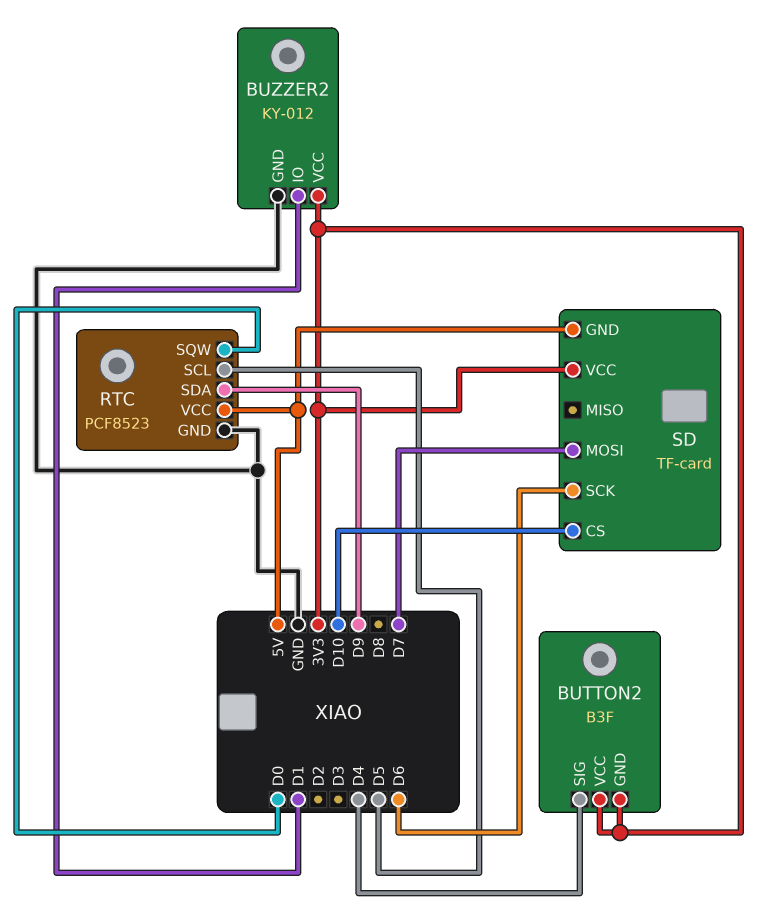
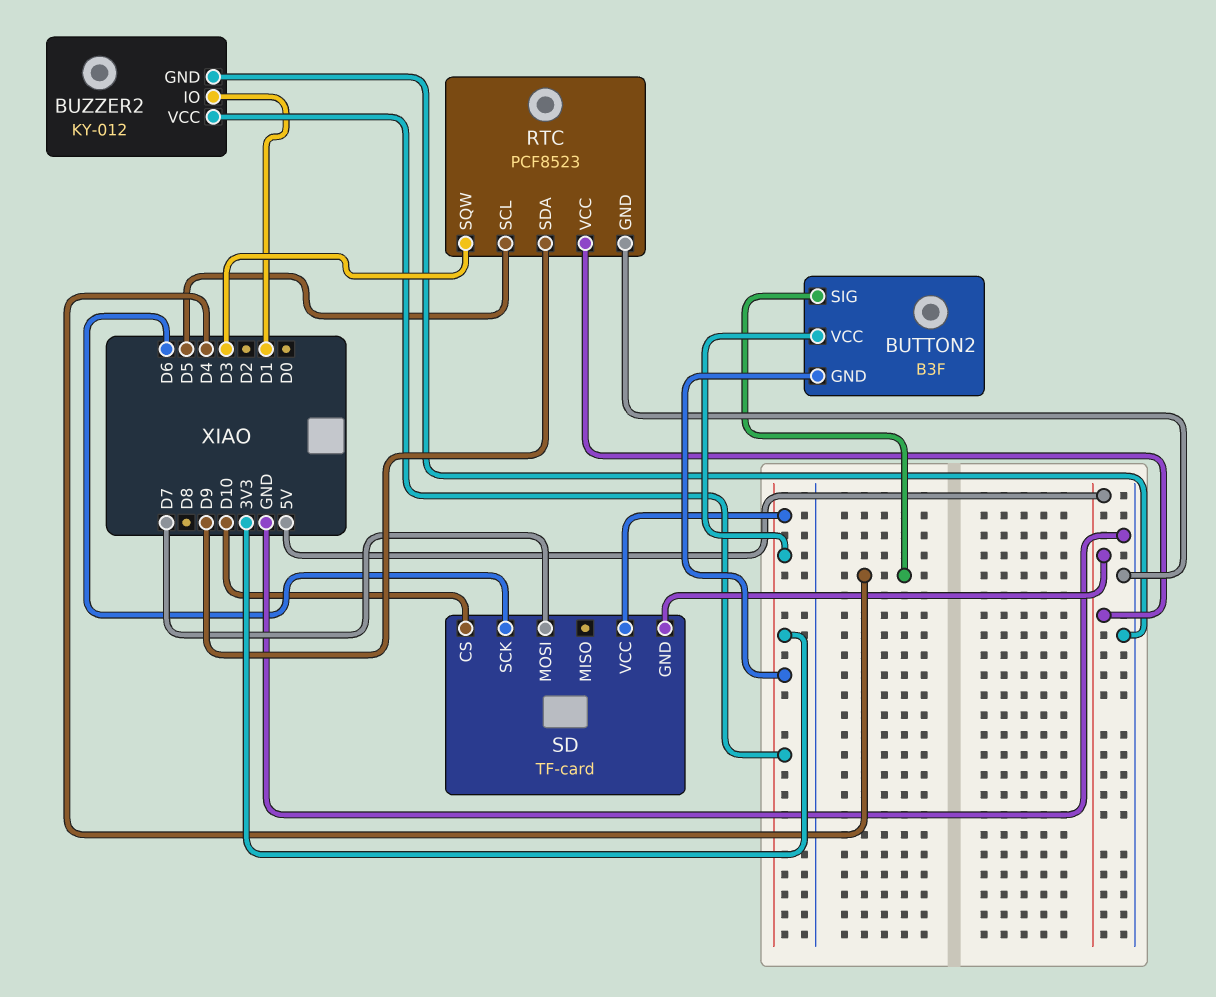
RTC pin SQW: D0 -> D3

